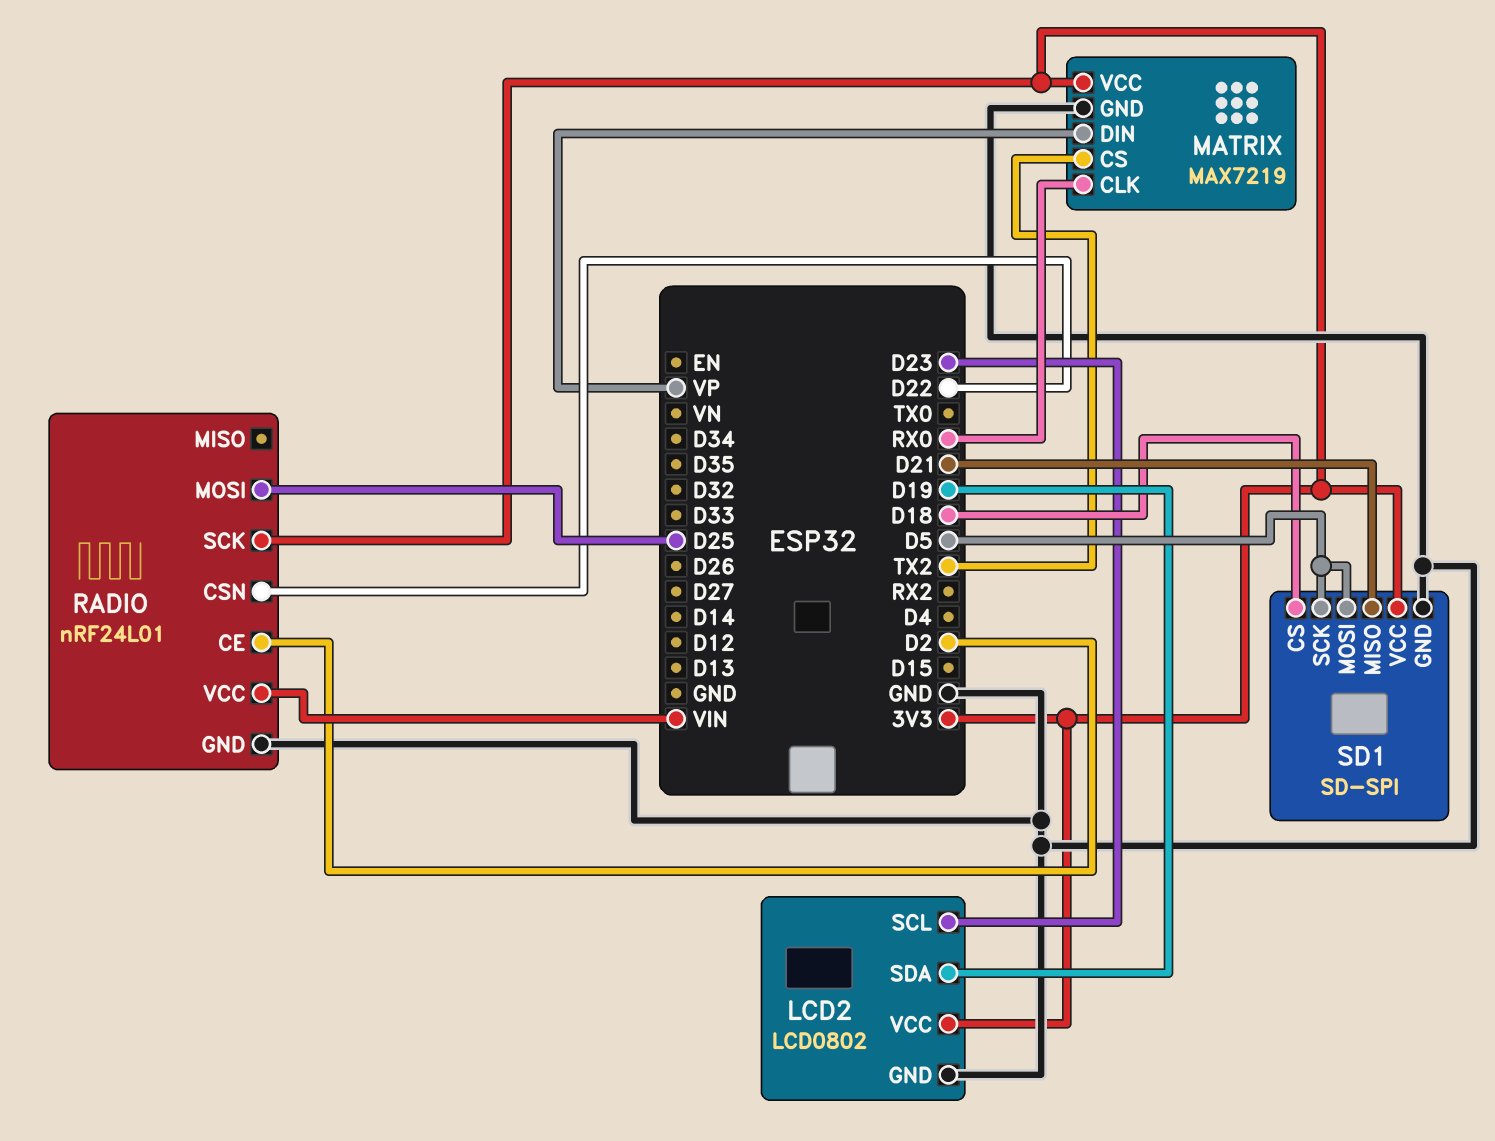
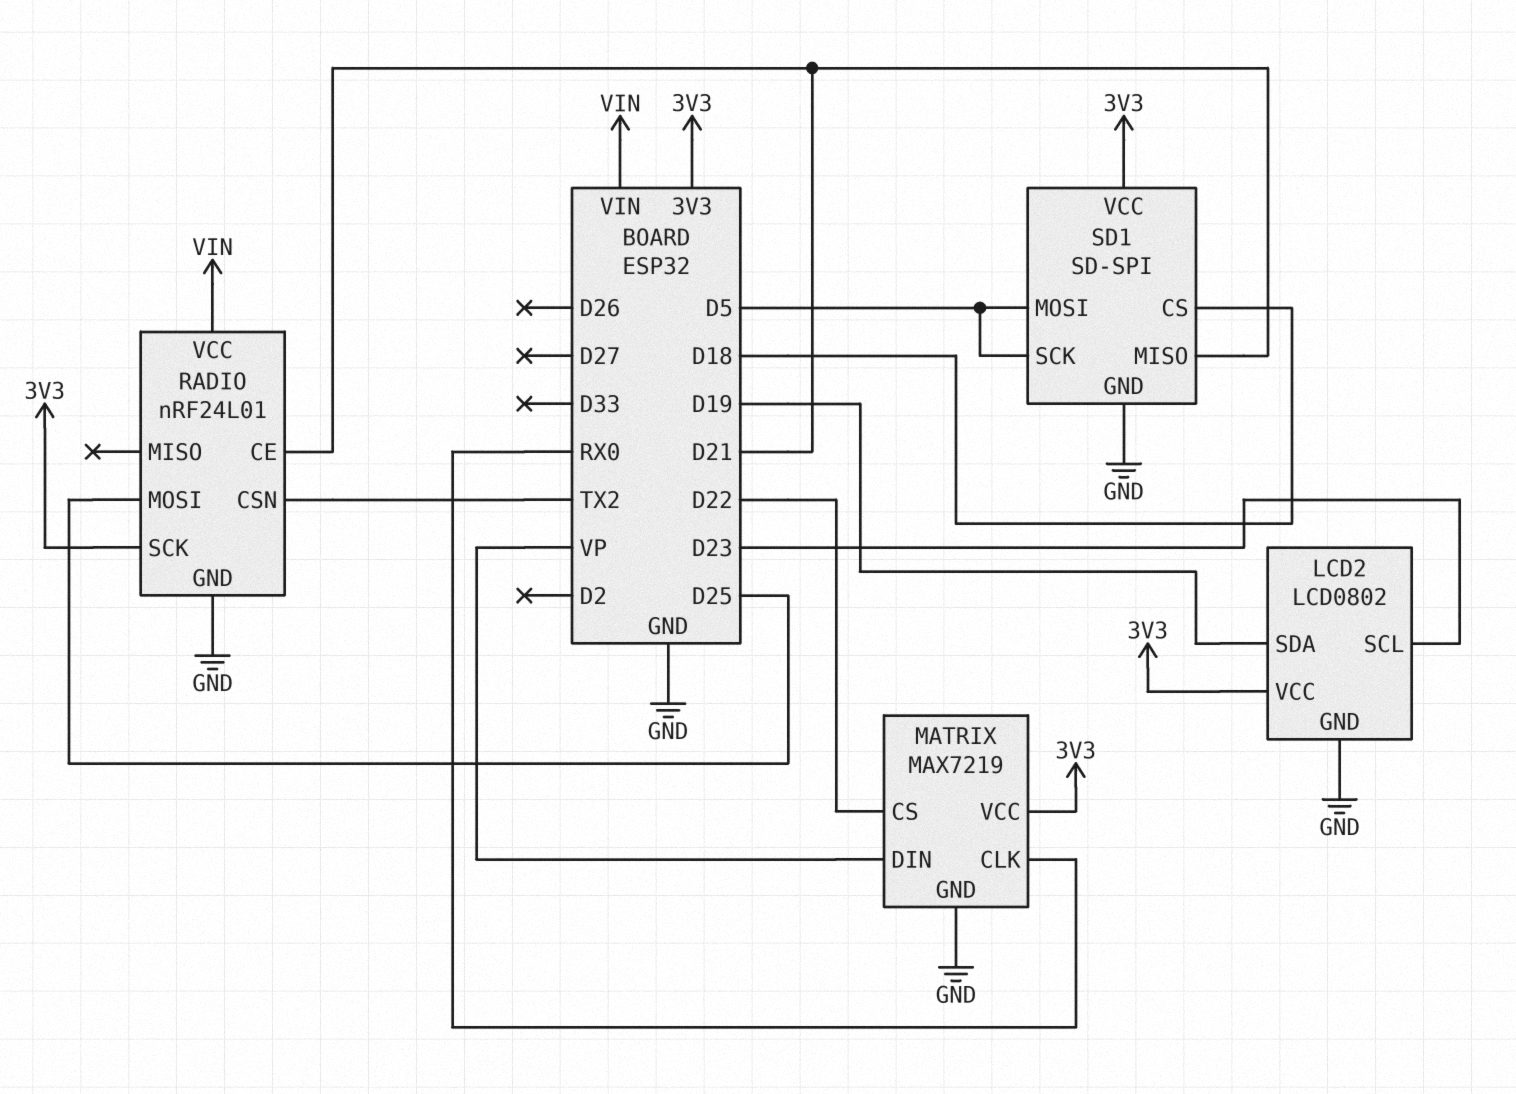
MATRIX pin CS: TX2 -> D22
RADIO pin CE: D2 -> D21
RADIO pin CSN: D22 -> TX2

